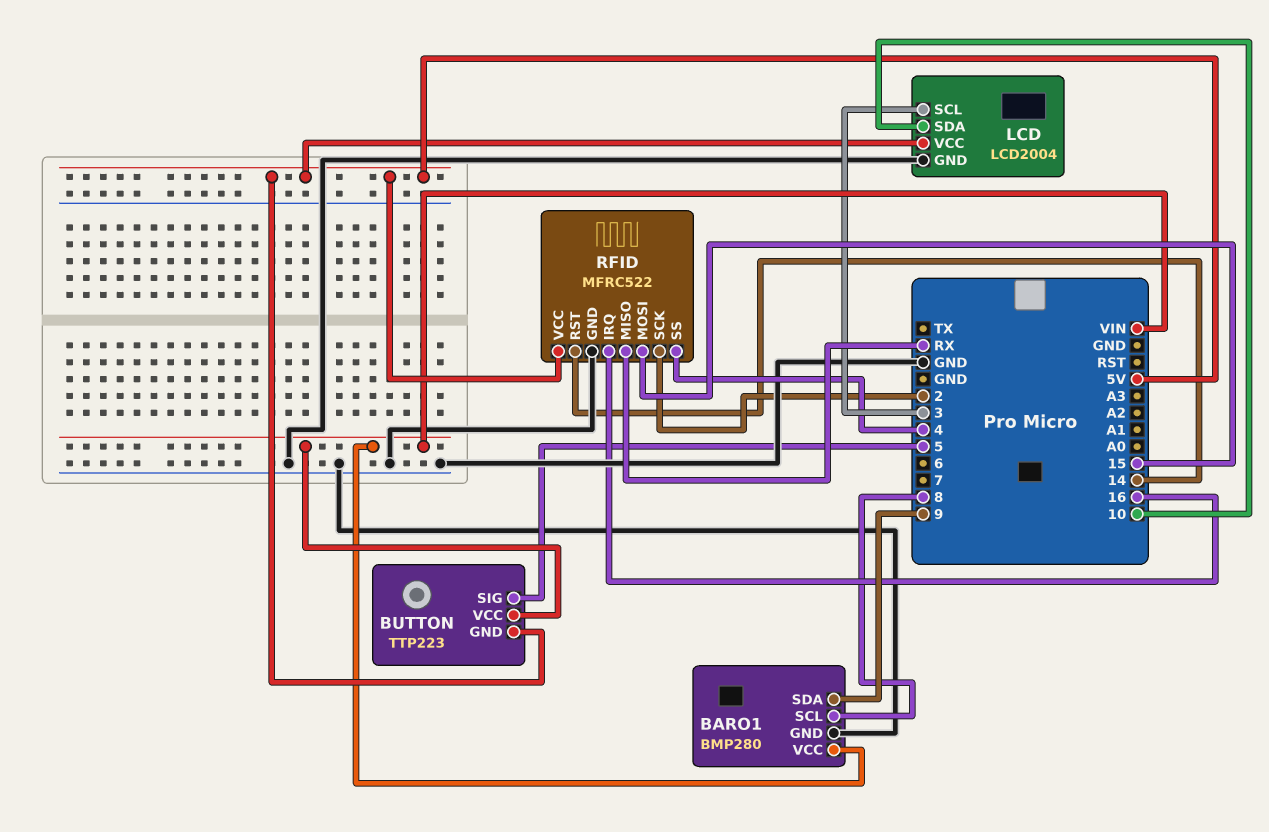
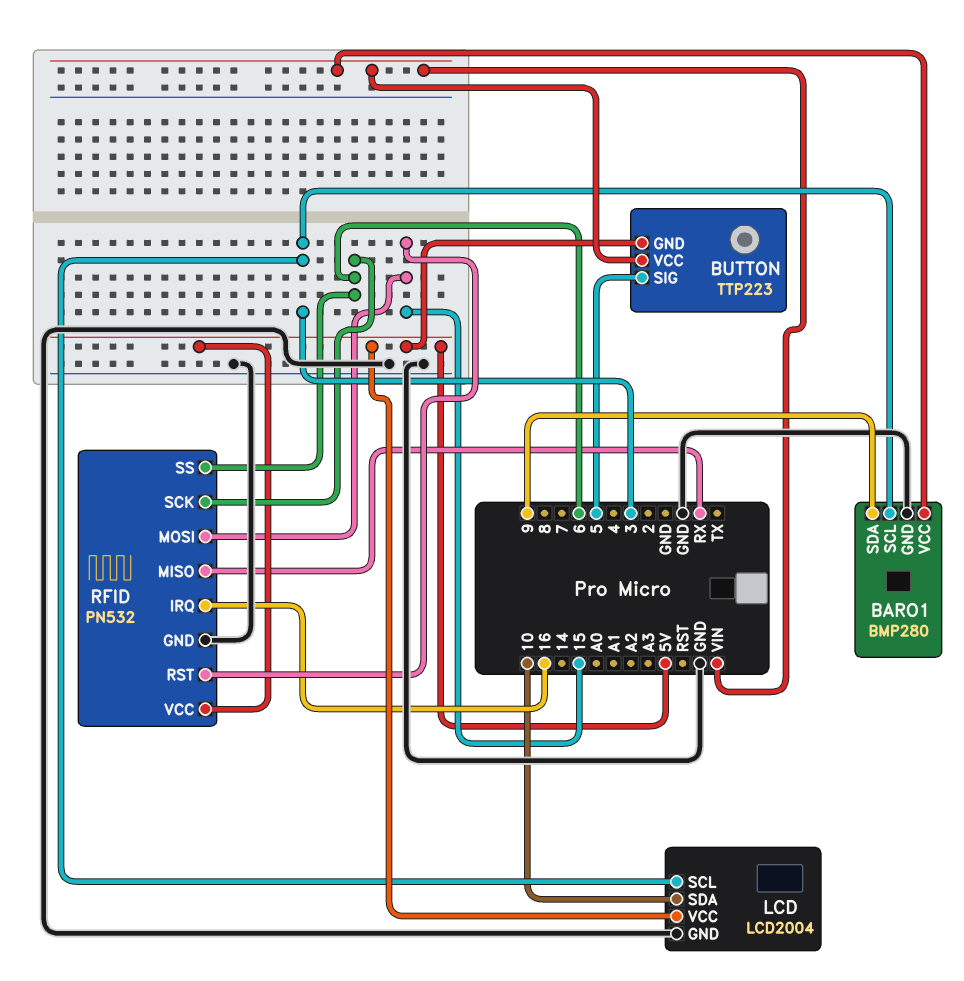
BARO1 pin SCL: 8 -> 3
RFID: MFRC522 -> PN532
RFID pin RST: 14 -> 15
RFID pin SCK: 2 -> 6
RFID pin SS: 4 -> 6

